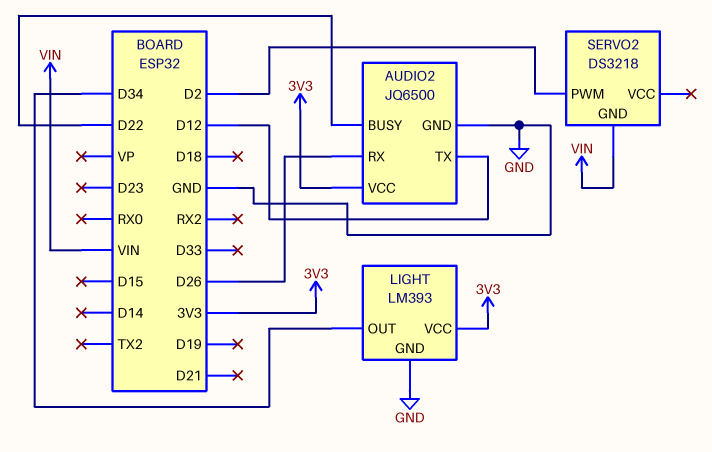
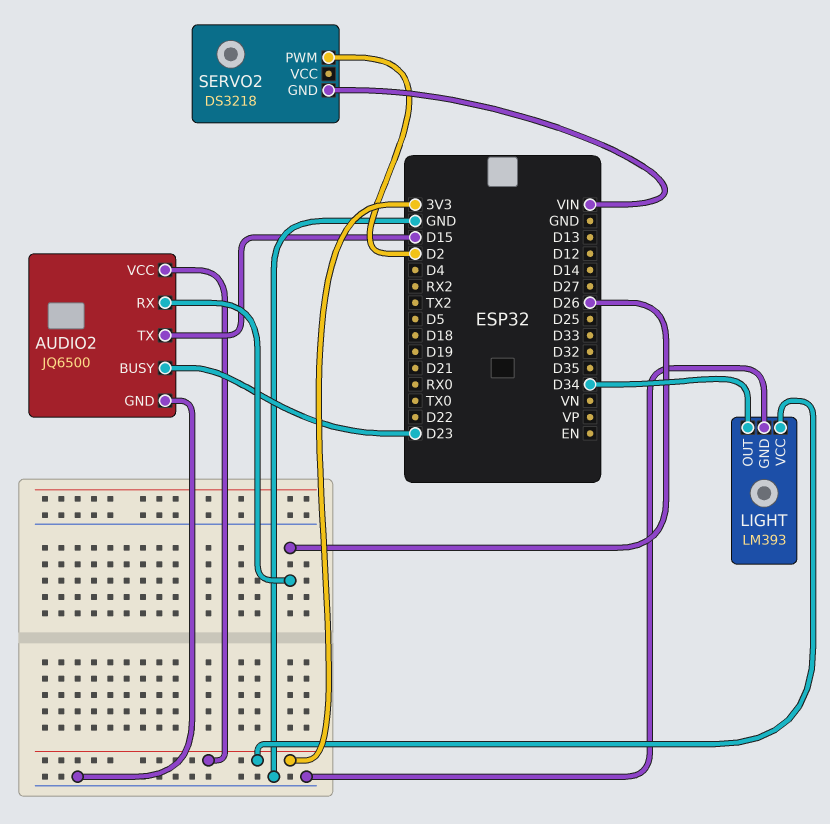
AUDIO2 pin BUSY: D22 -> D23
AUDIO2 pin TX: D12 -> D15

